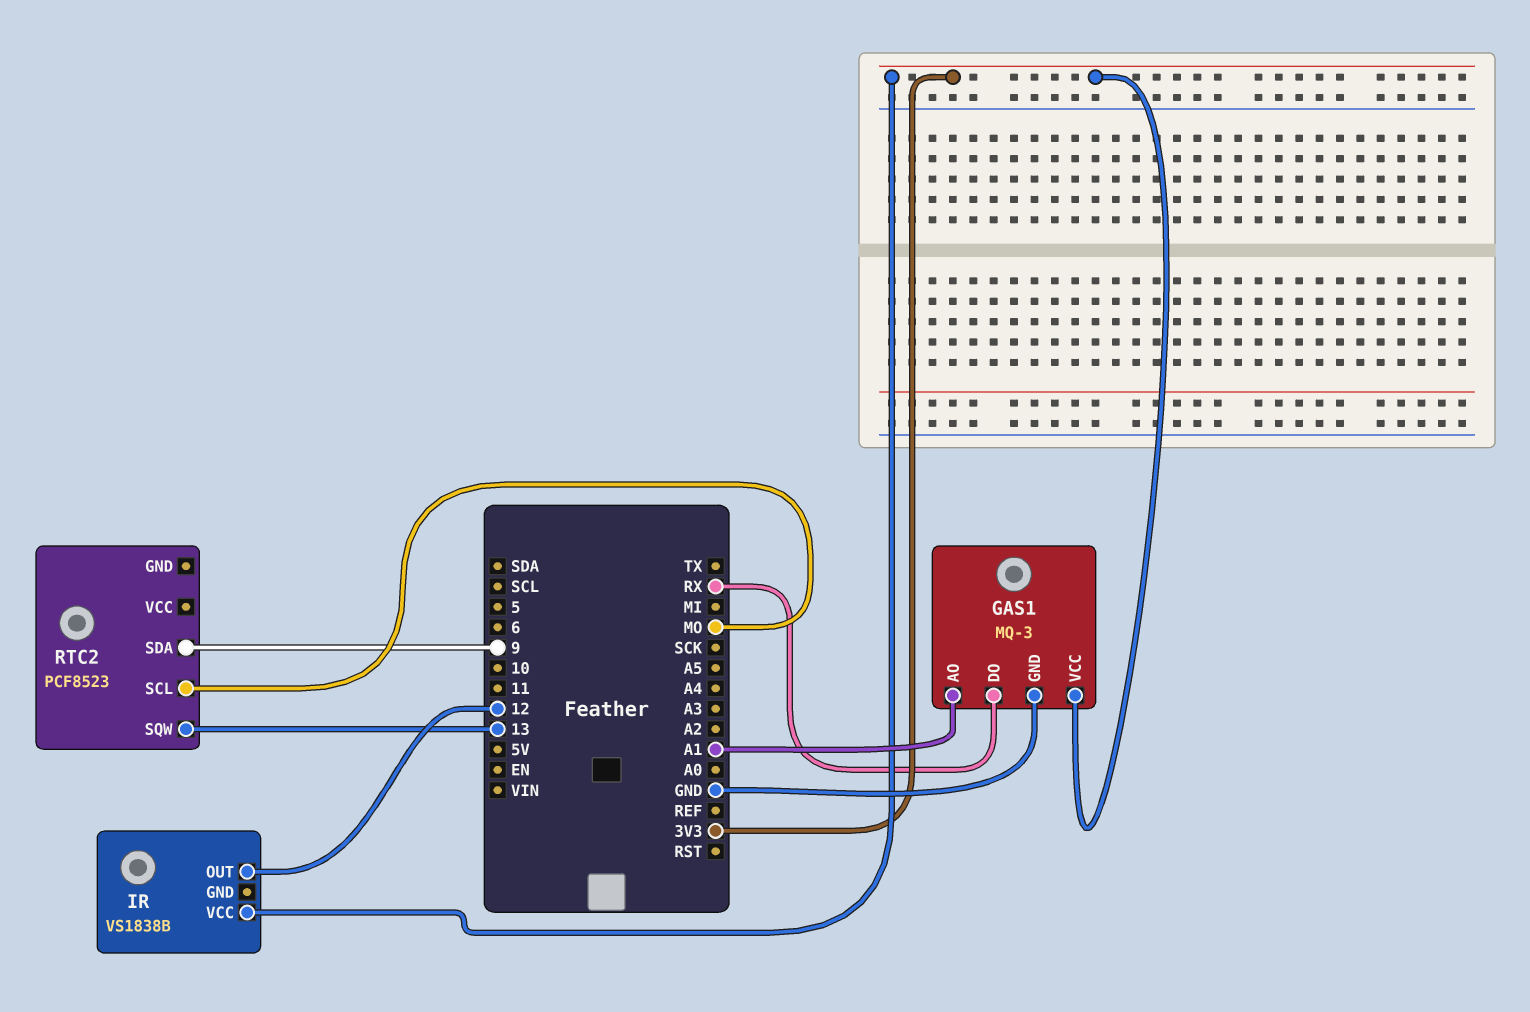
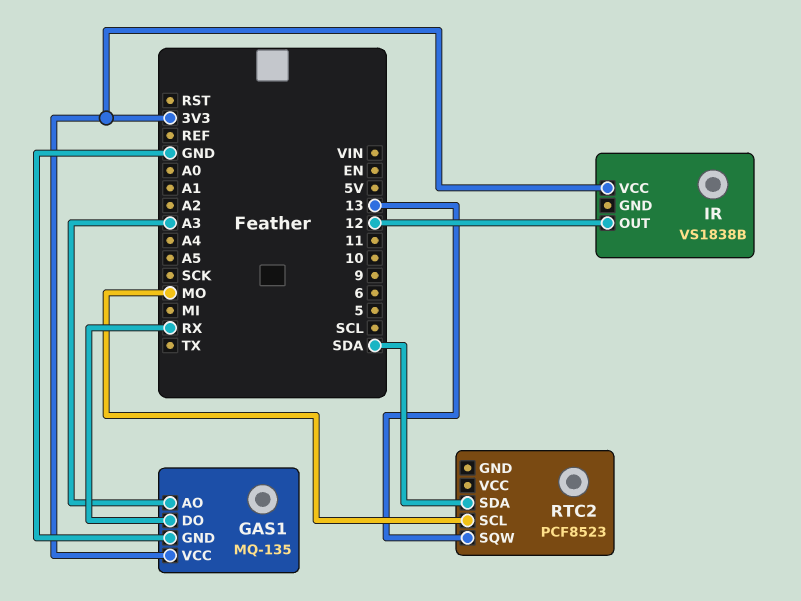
GAS1: MQ-3 -> MQ-135
GAS1 pin AO: A1 -> A3
RTC2 pin SDA: 9 -> SDA

